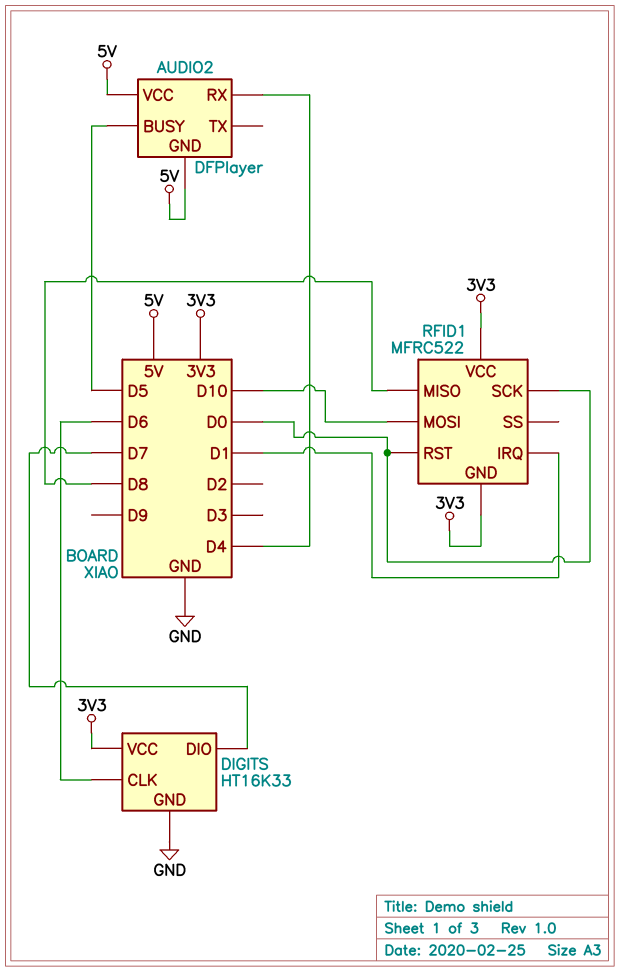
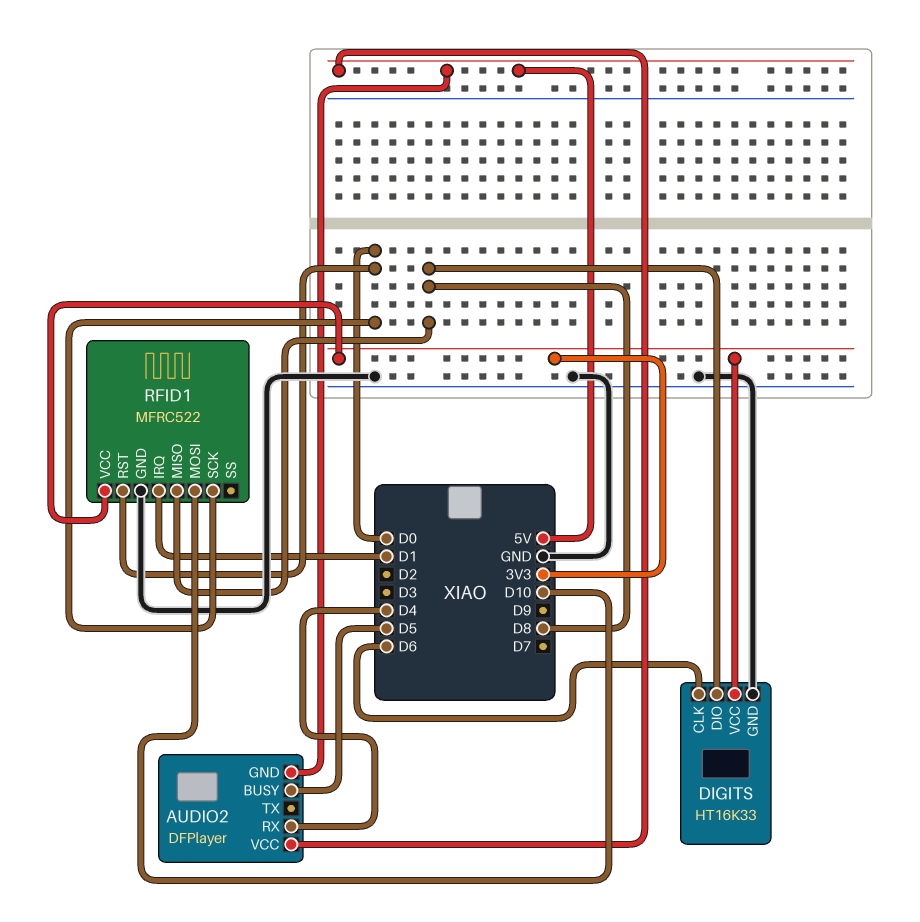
DIGITS pin DIO: D7 -> D8
RFID1 pin GND: 3V3 -> GND

